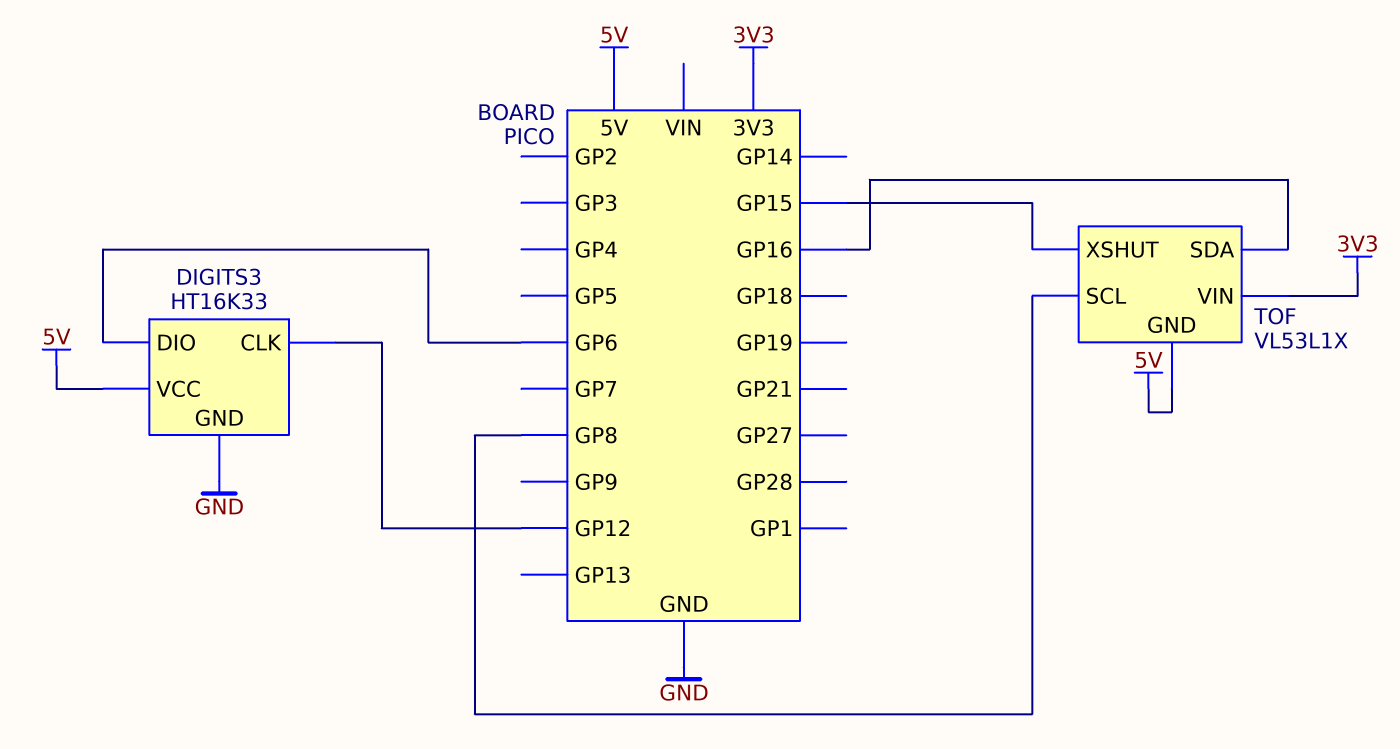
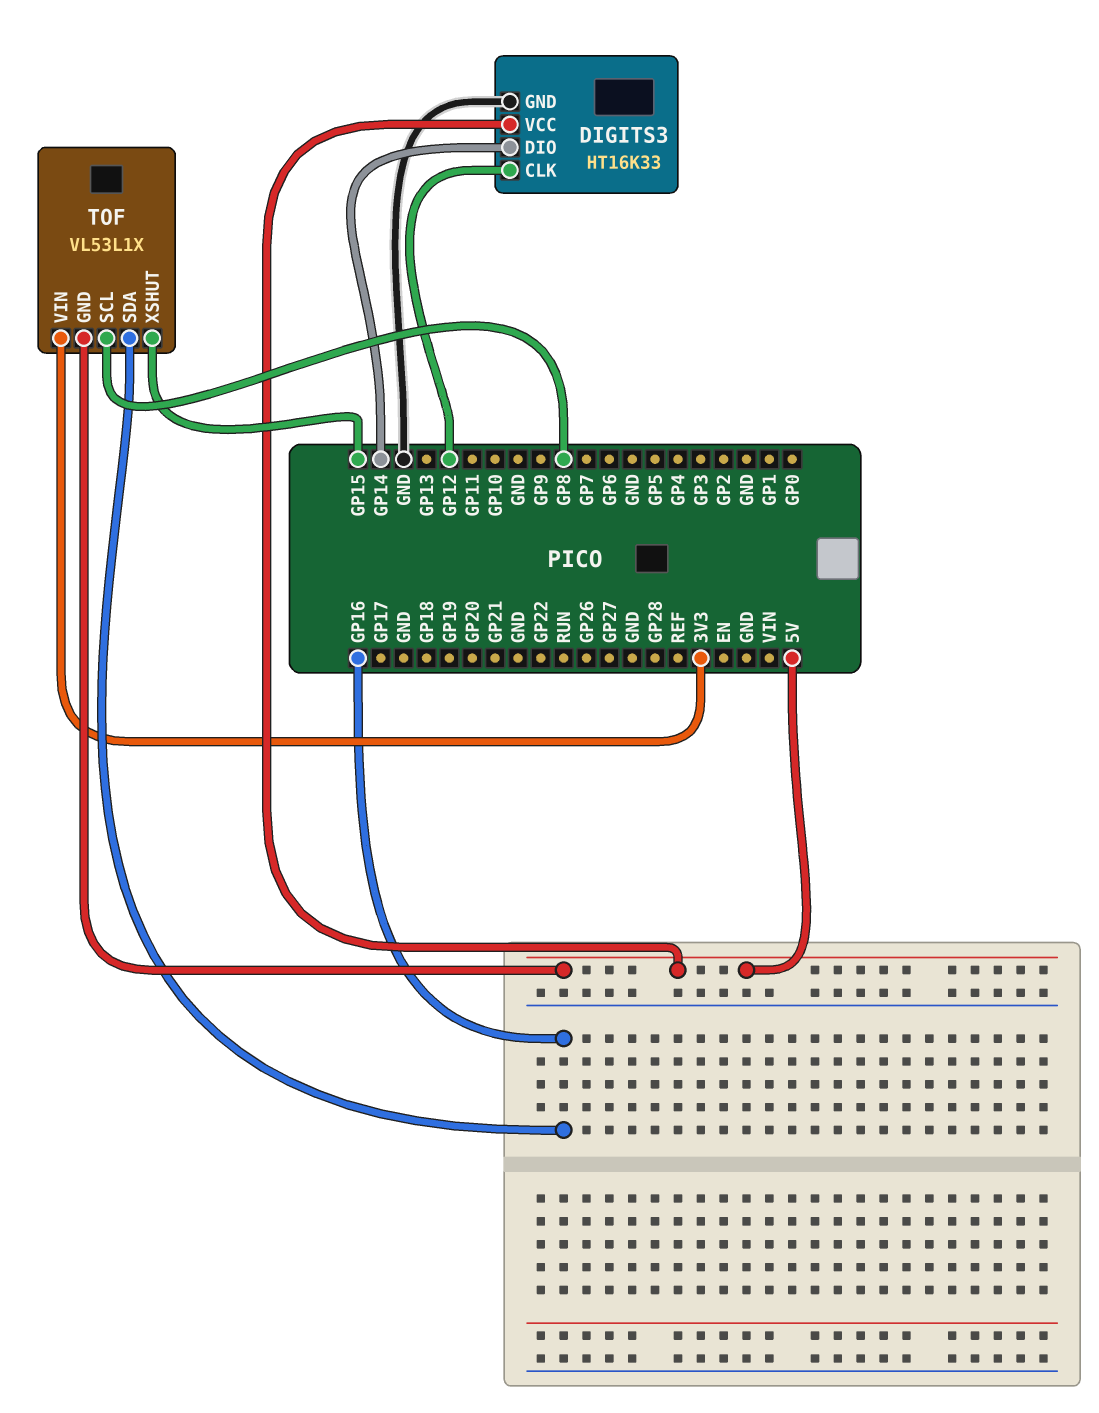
DIGITS3 pin DIO: GP6 -> GP14

